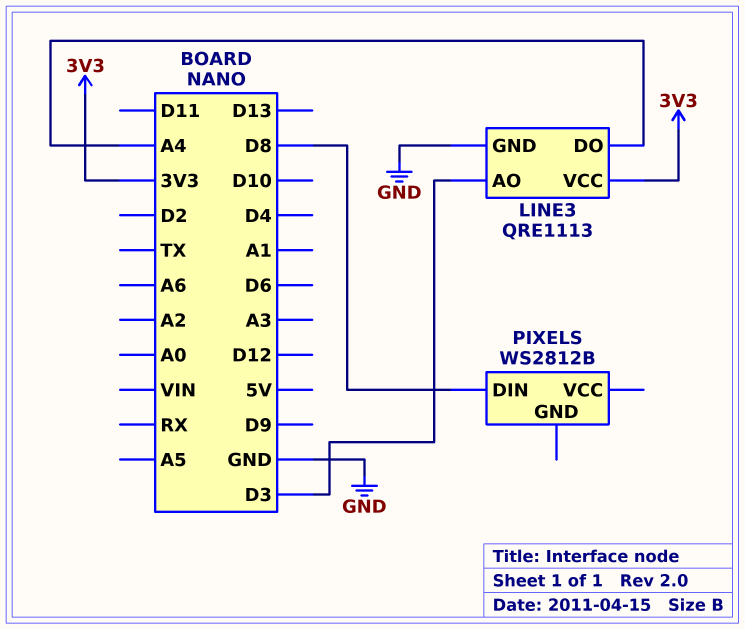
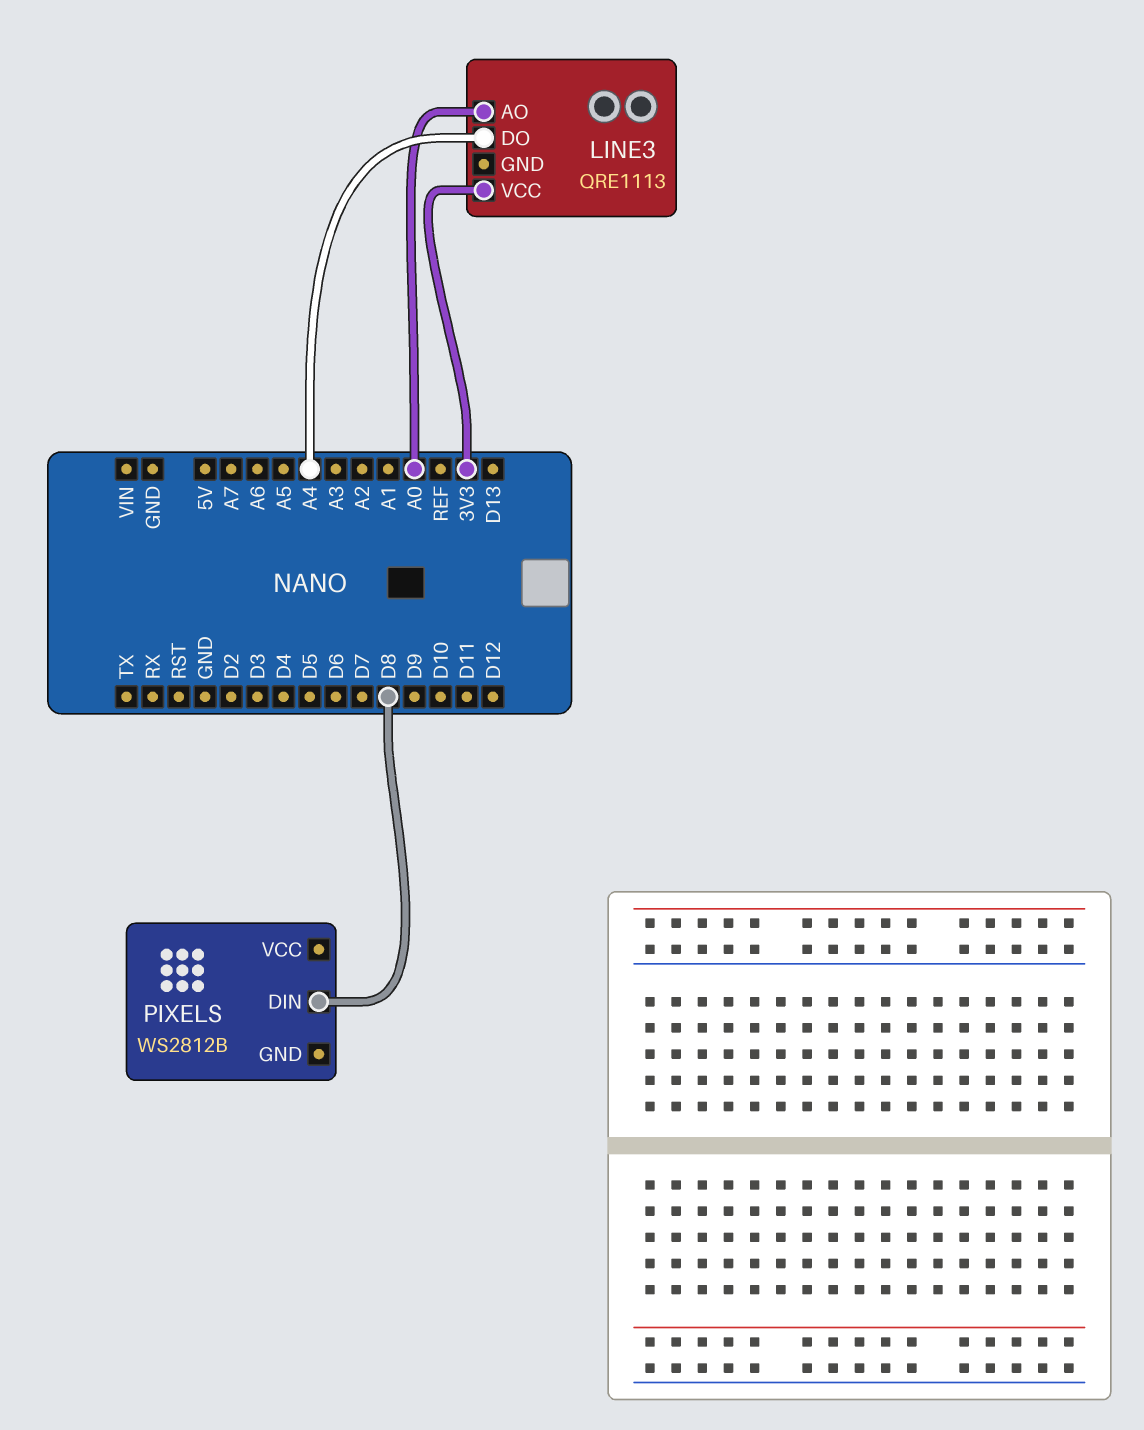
LINE3 pin AO: D3 -> A0
LINE3 pin GND: GND -> none

